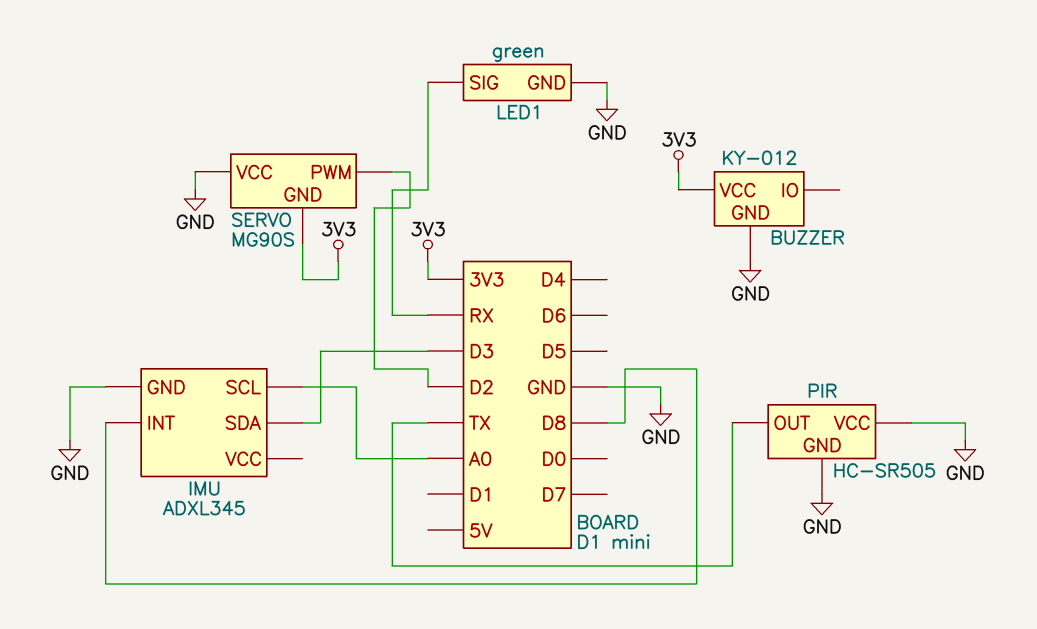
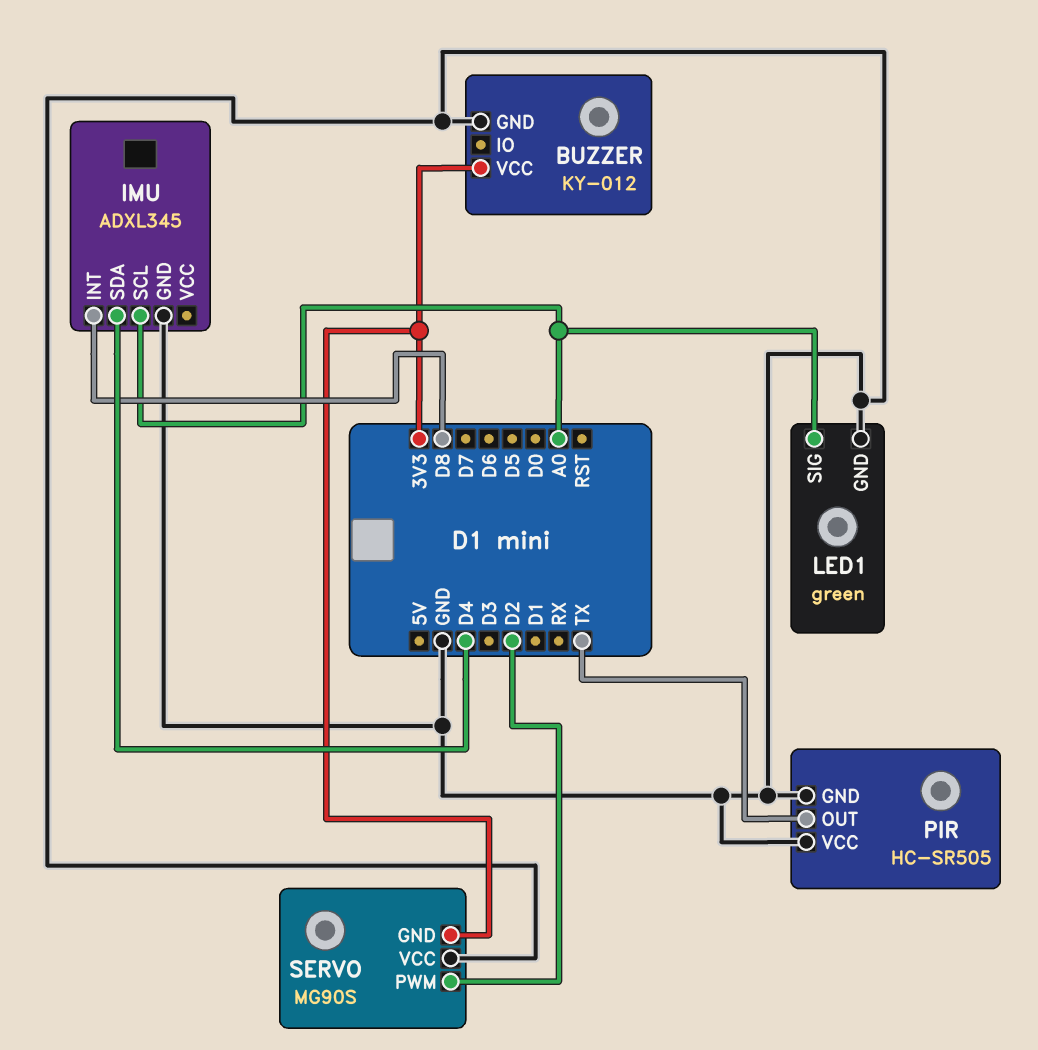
IMU pin SDA: D3 -> D4
LED1 pin SIG: RX -> A0

